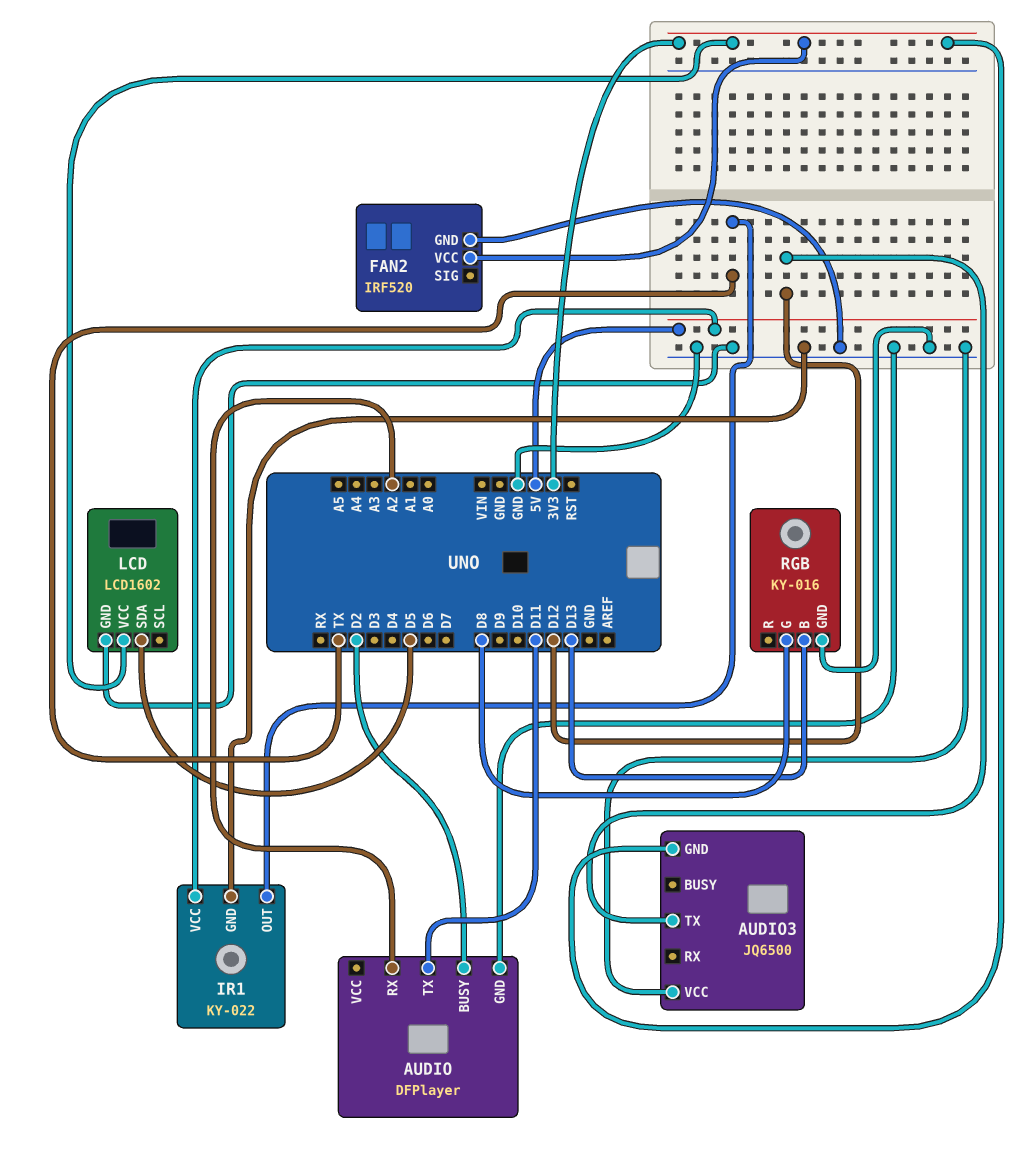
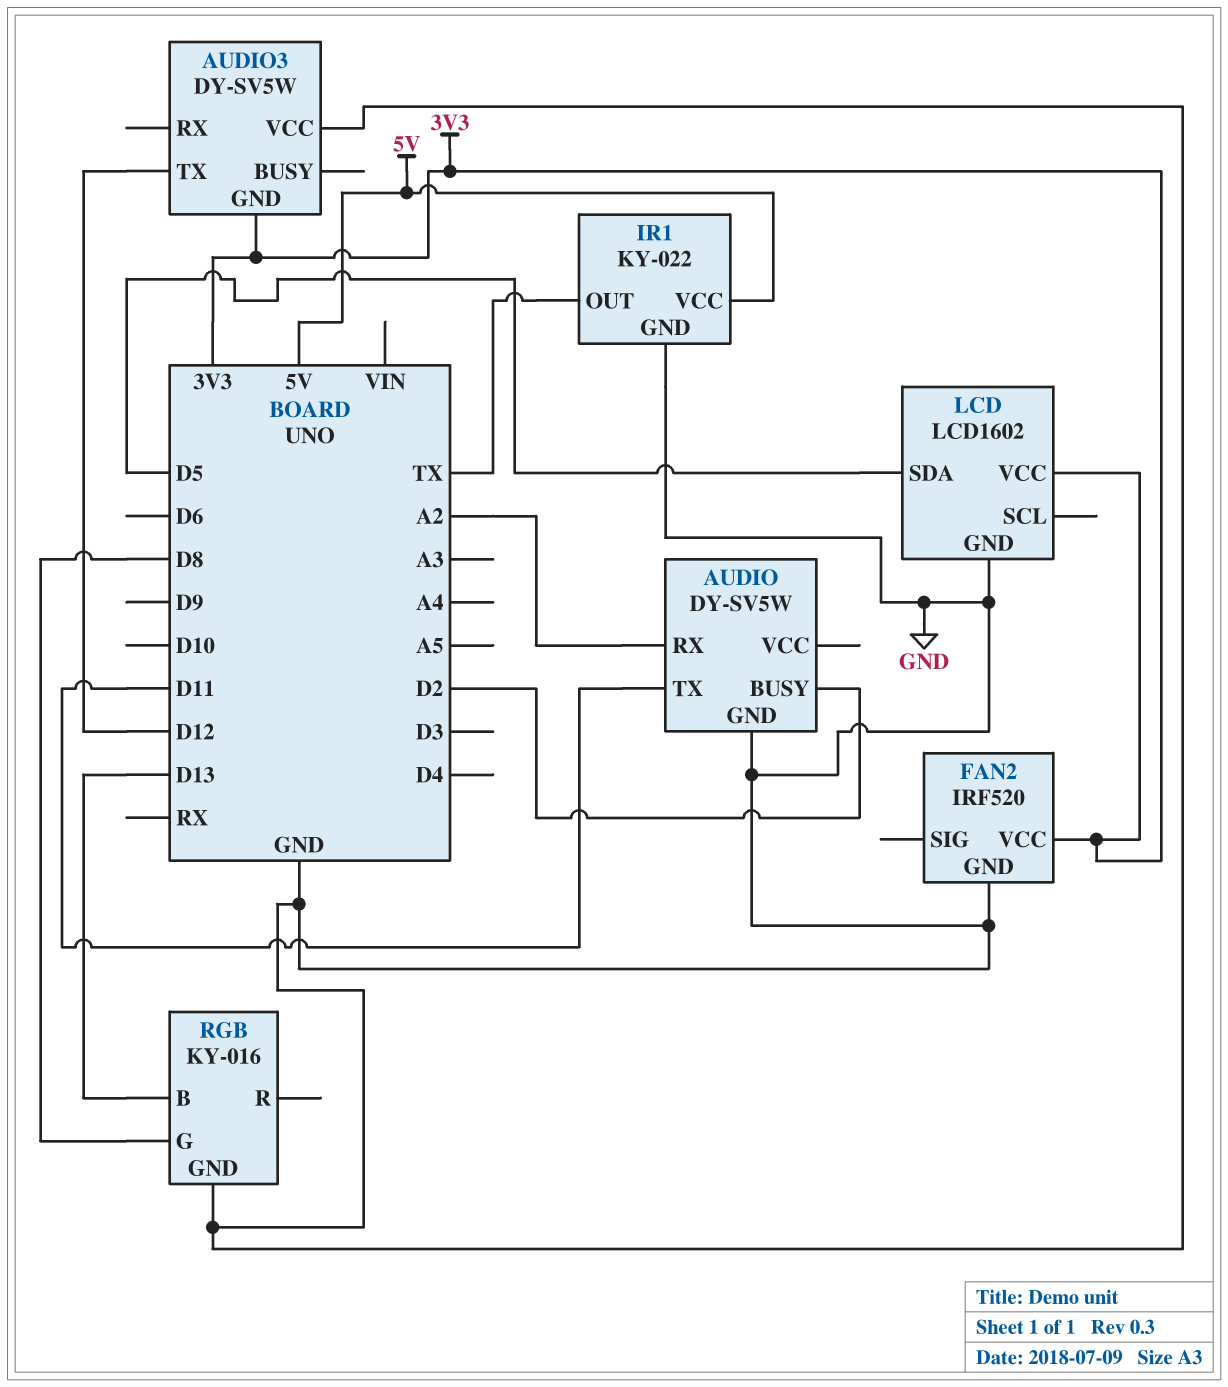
AUDIO: DFPlayer -> DY-SV5W
AUDIO3: JQ6500 -> DY-SV5W

